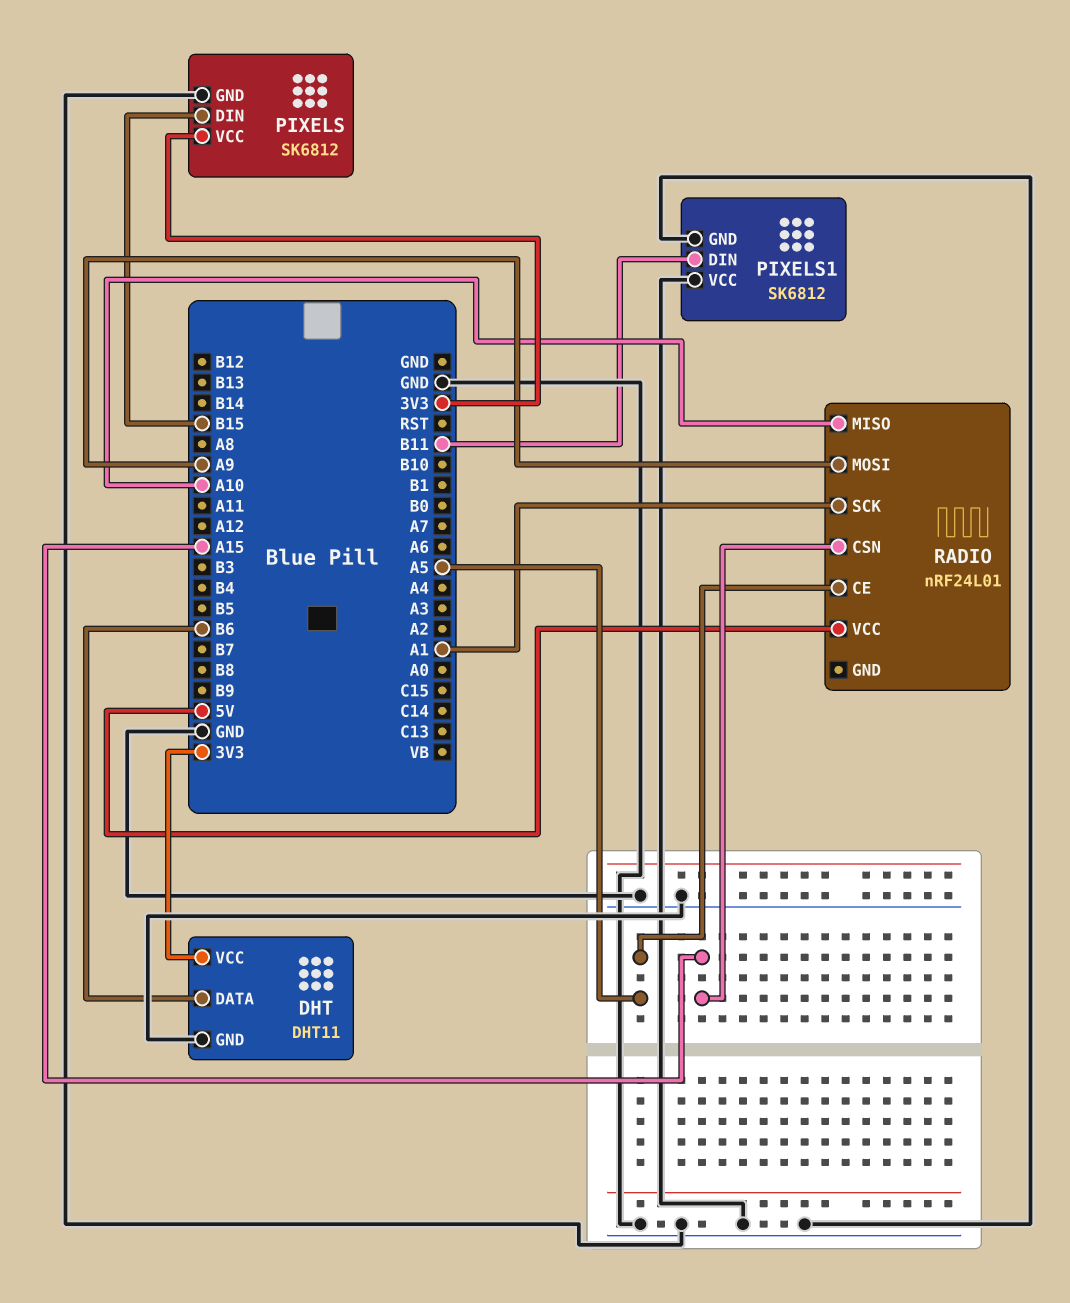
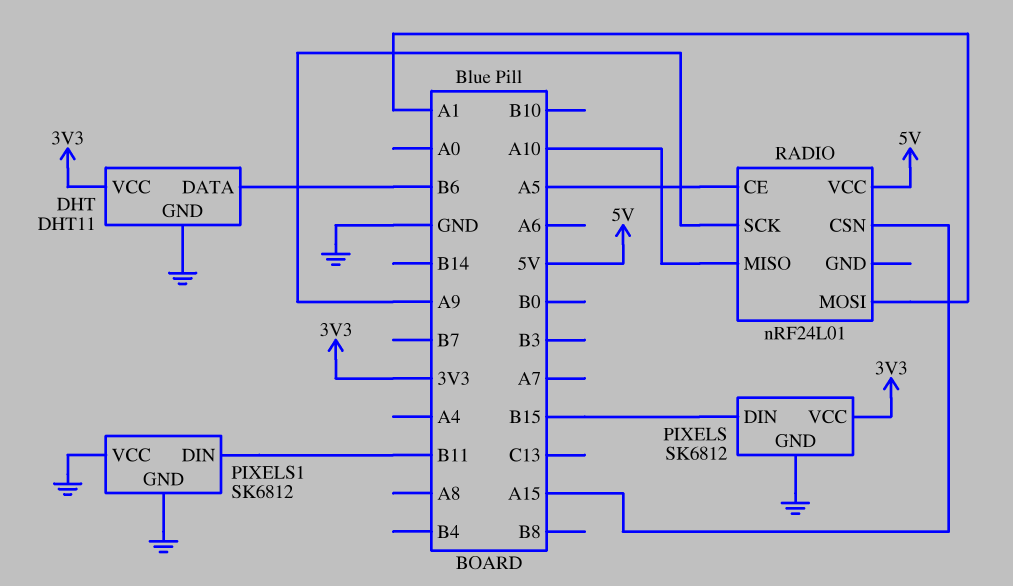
RADIO pin MOSI: A9 -> A1
RADIO pin SCK: A1 -> A9

